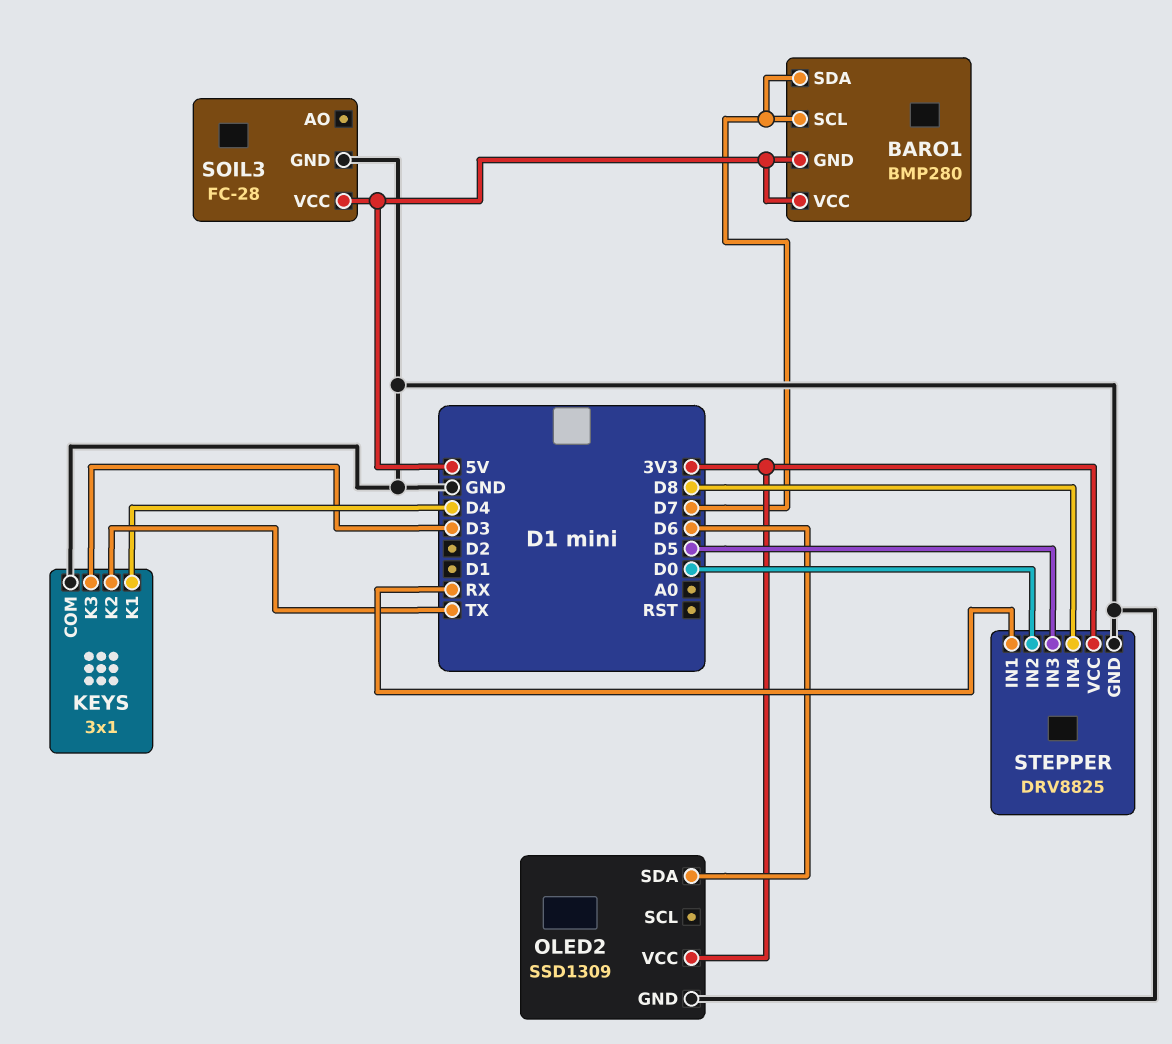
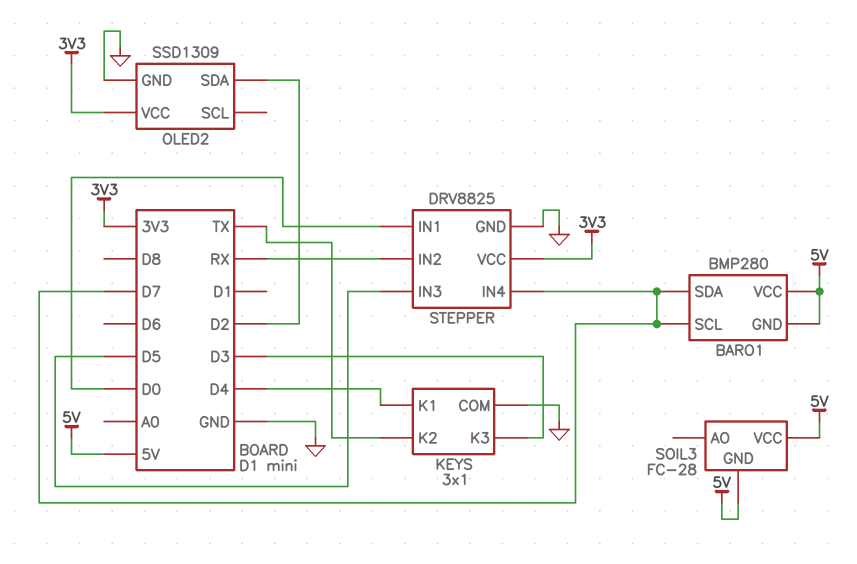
OLED2 pin SDA: D6 -> D2
SOIL3 pin GND: GND -> 5V
STEPPER pin IN1: RX -> D0
STEPPER pin IN2: D0 -> RX
STEPPER pin IN4: D8 -> D7

